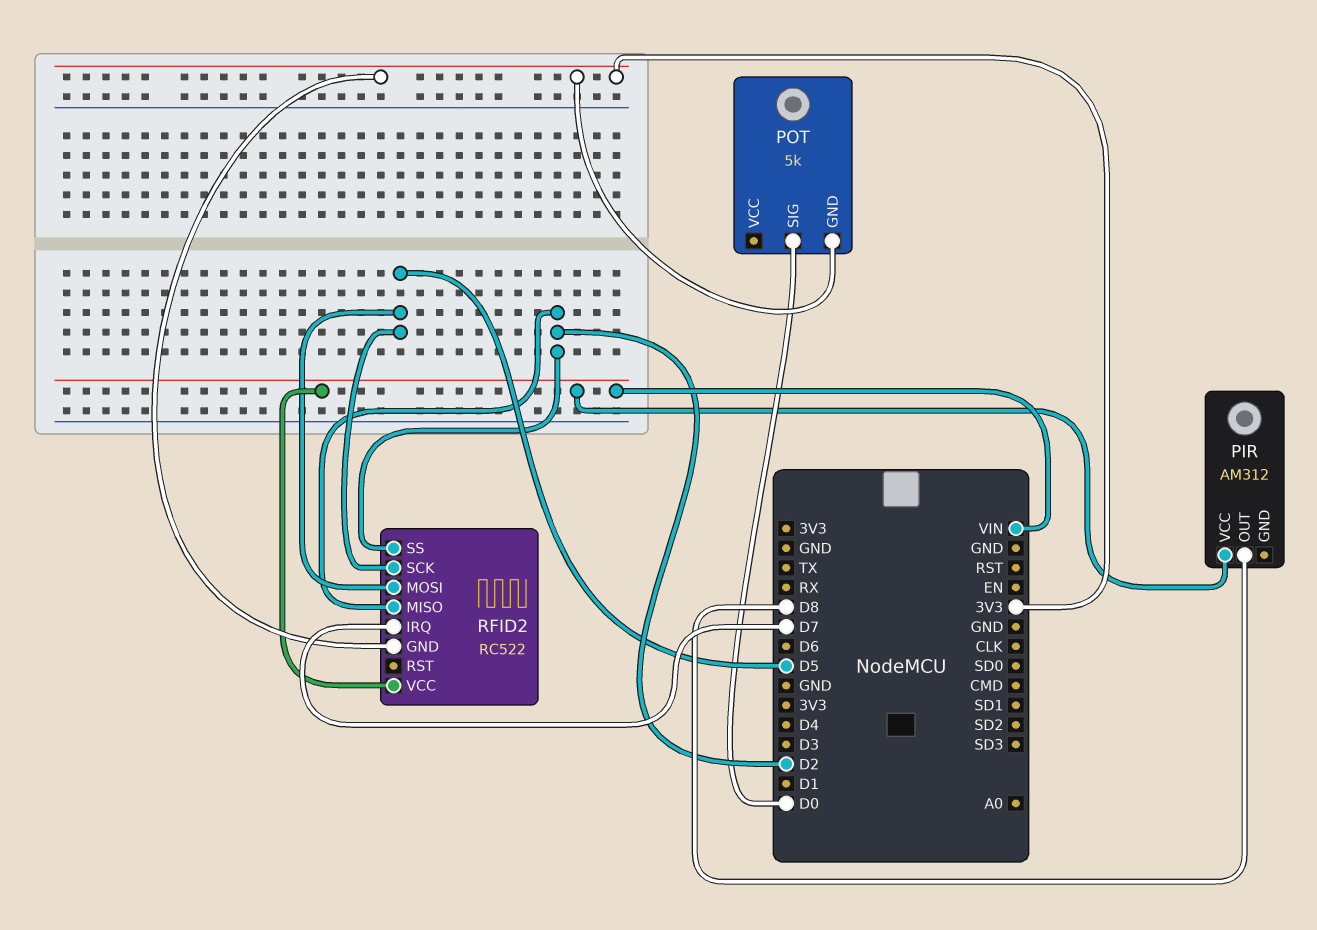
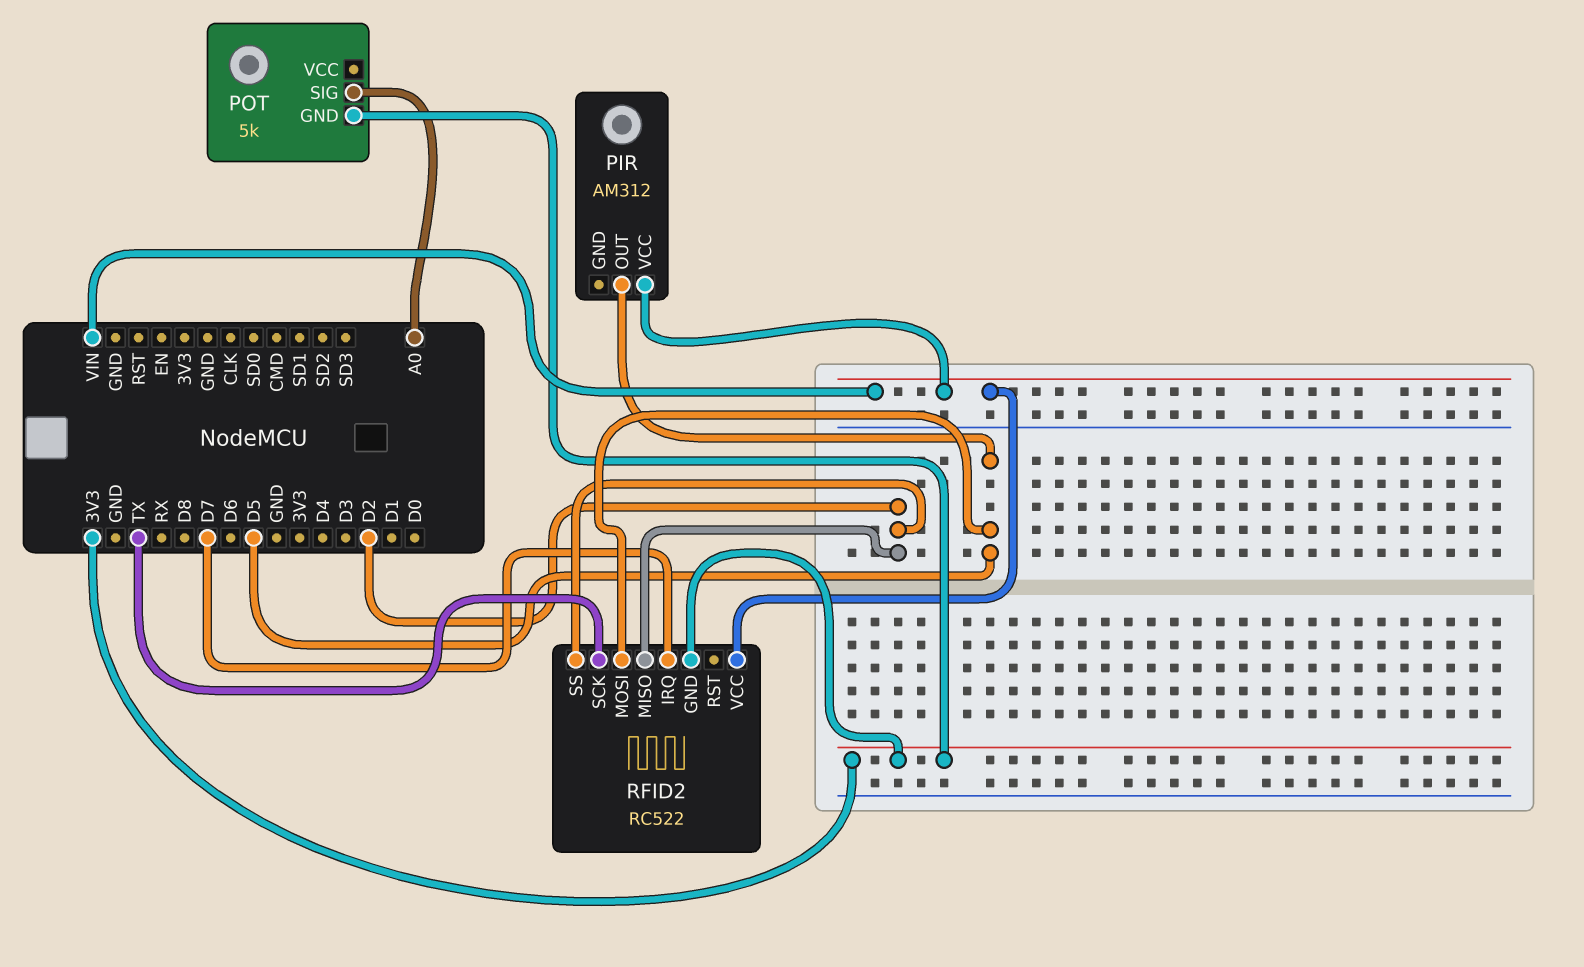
PIR pin OUT: D8 -> D5
POT pin SIG: D0 -> A0
RFID2 pin SCK: D5 -> TX

